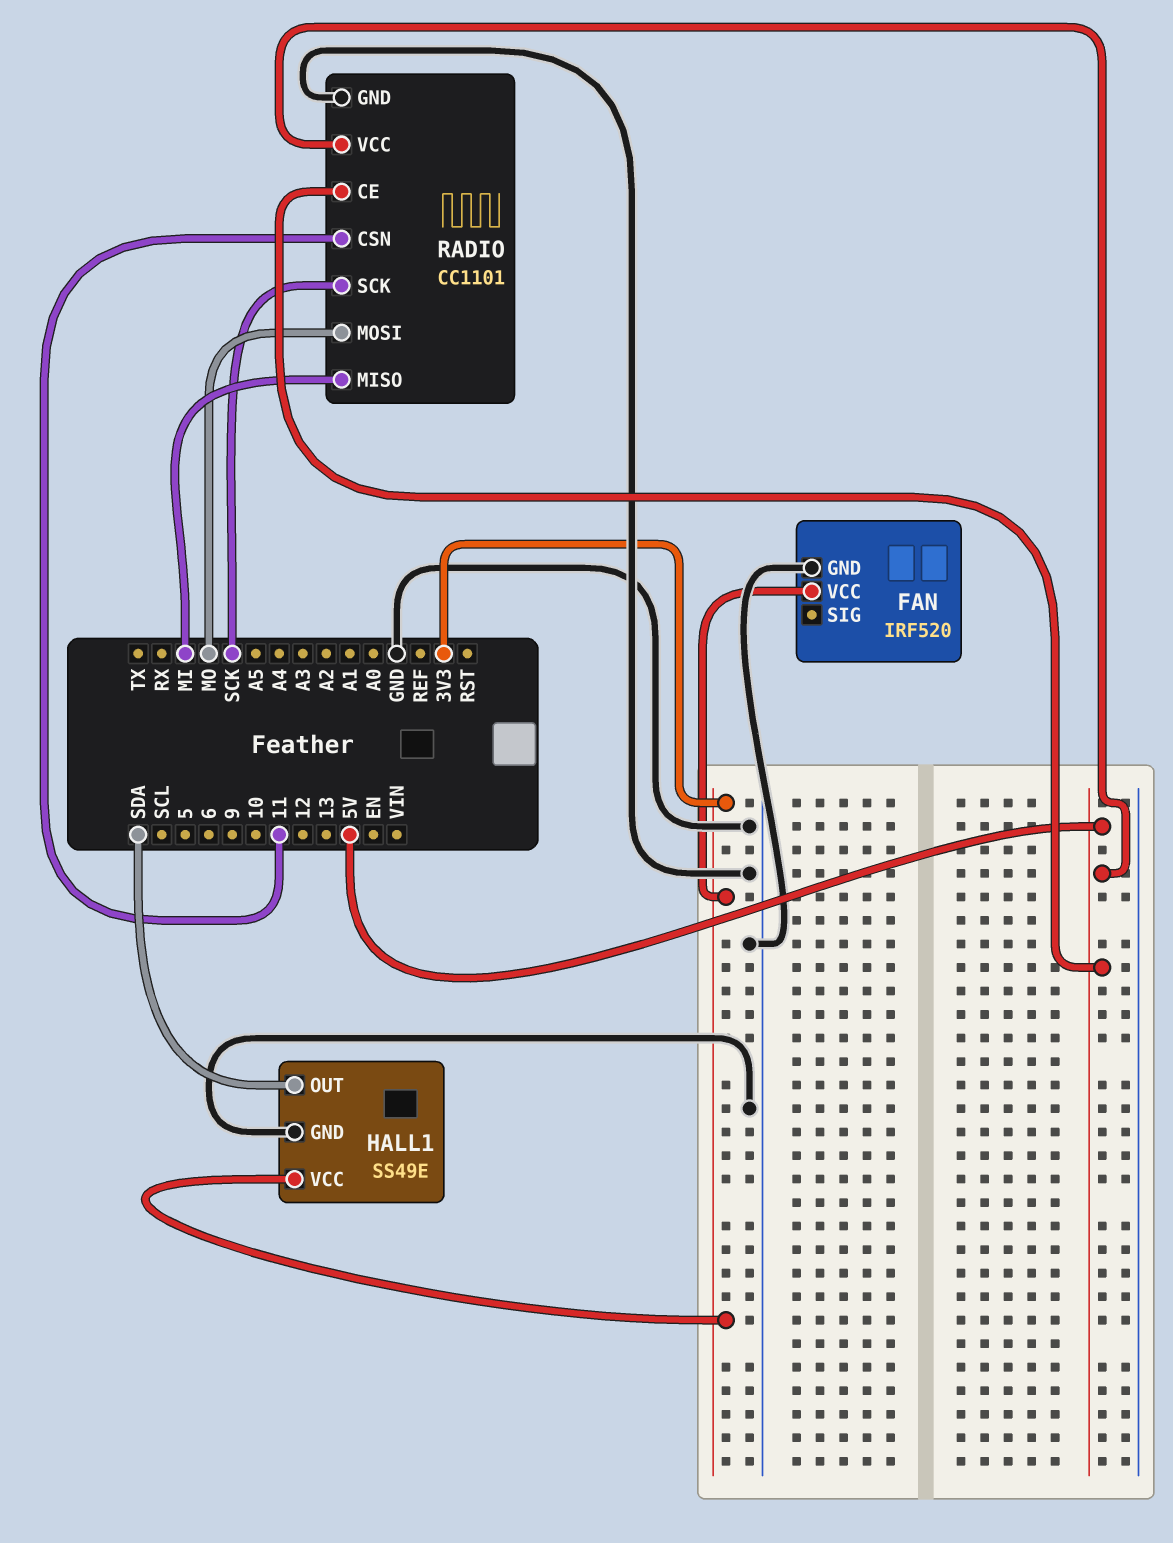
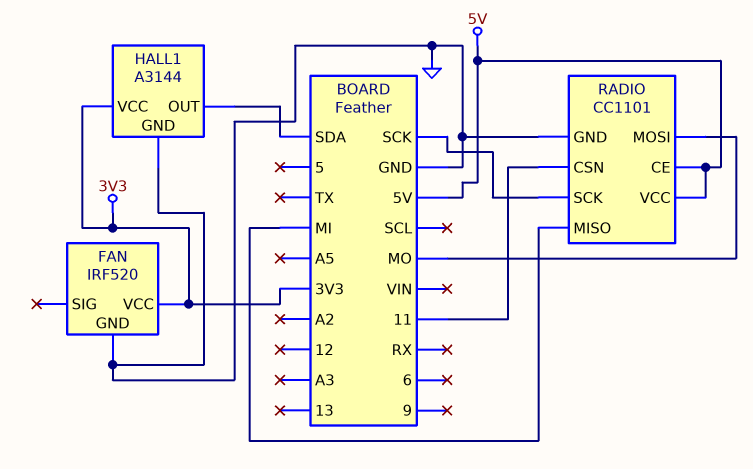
HALL1: SS49E -> A3144

